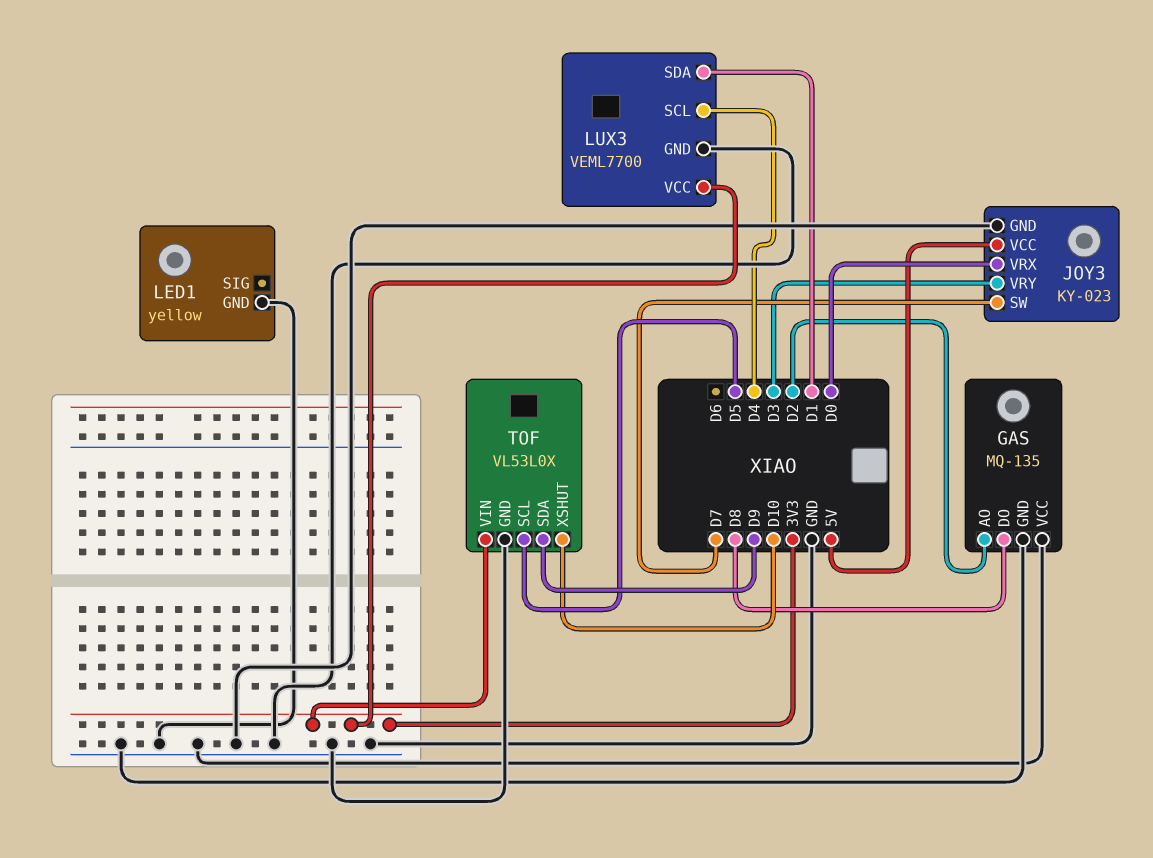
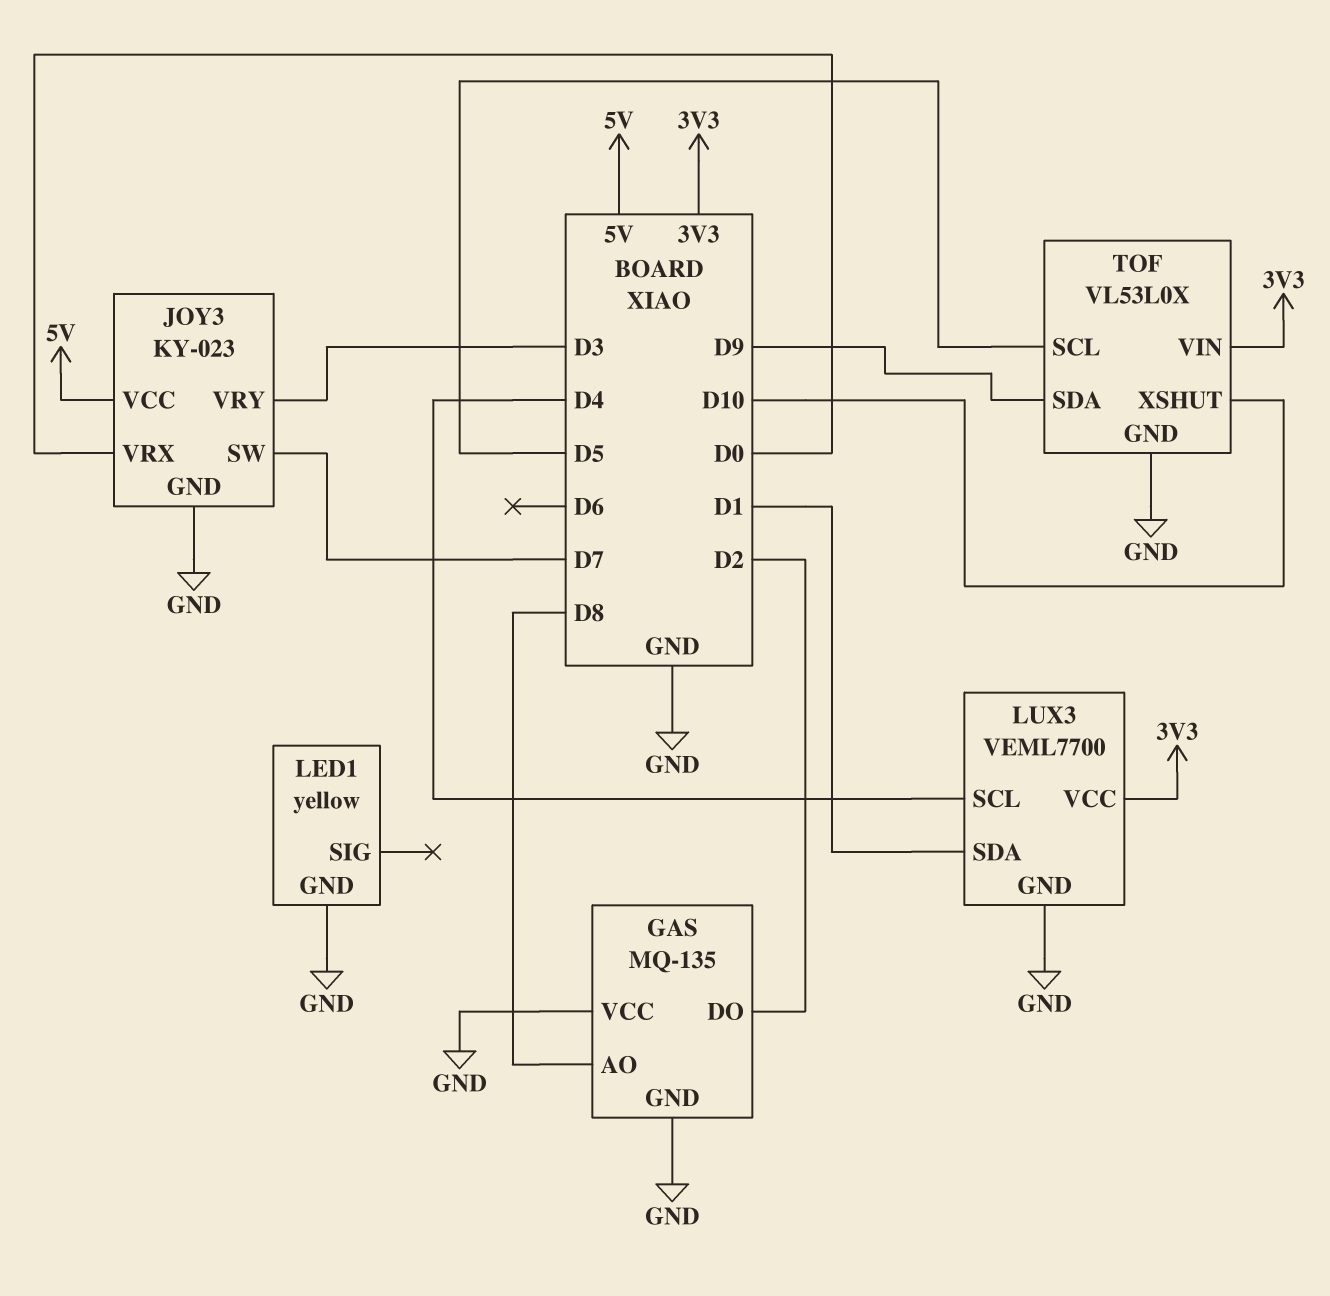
GAS pin AO: D2 -> D8
GAS pin DO: D8 -> D2

